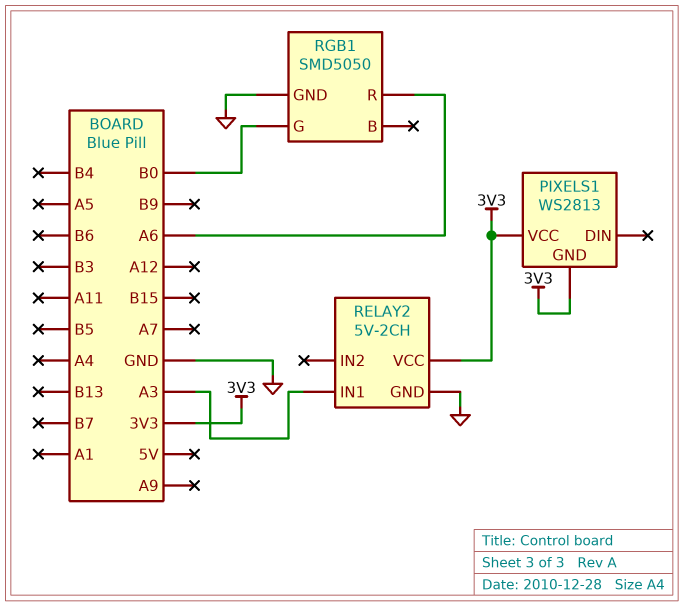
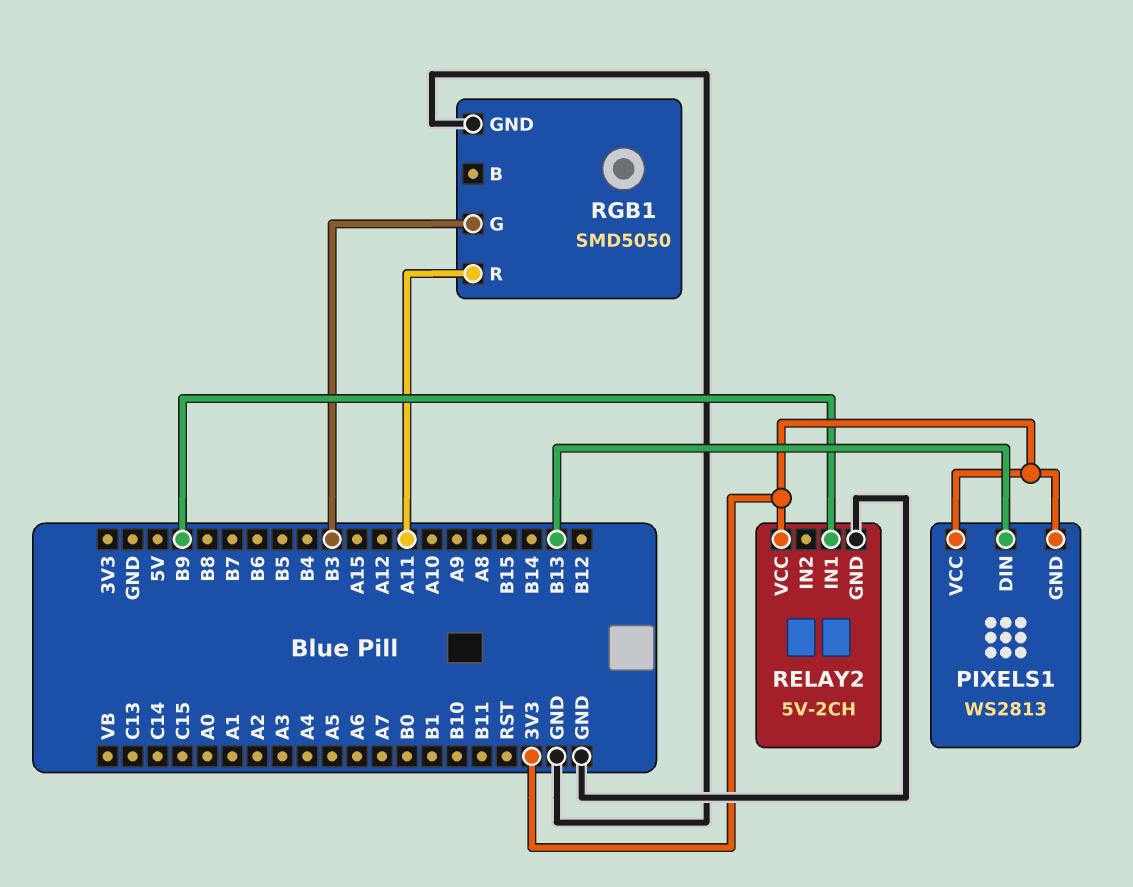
PIXELS1 pin DIN: none -> B13
RELAY2 pin IN1: A3 -> B9
RGB1 pin G: B0 -> B3
RGB1 pin R: A6 -> A11

